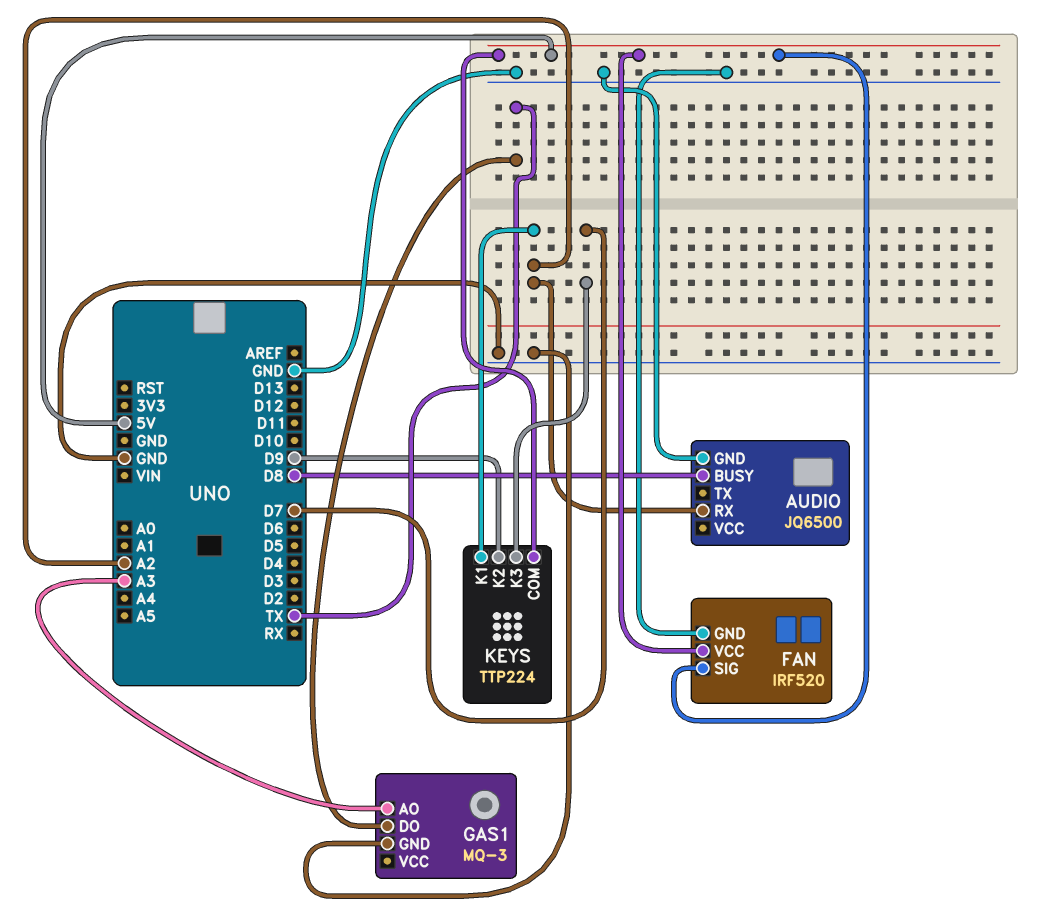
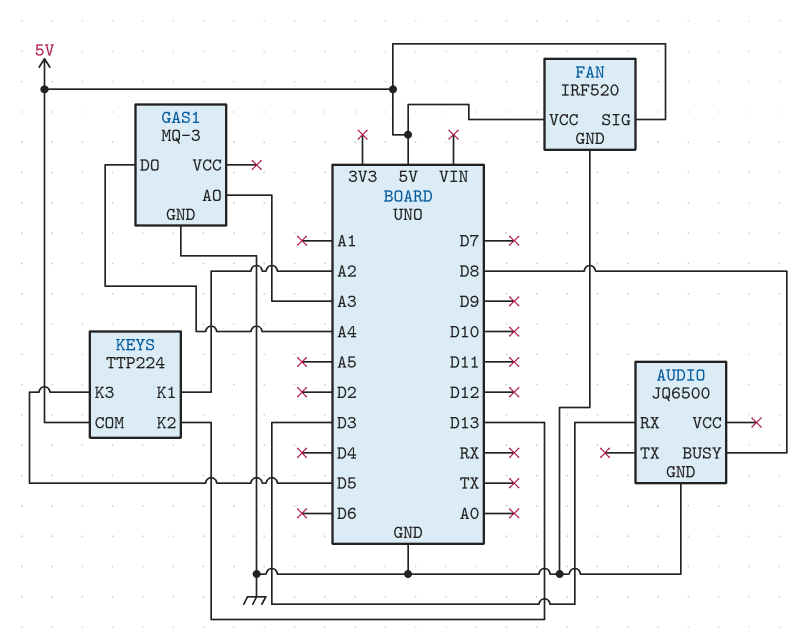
AUDIO pin RX: A2 -> D3
GAS1 pin DO: TX -> A4
KEYS pin K2: D9 -> D13
KEYS pin K3: D7 -> D5

